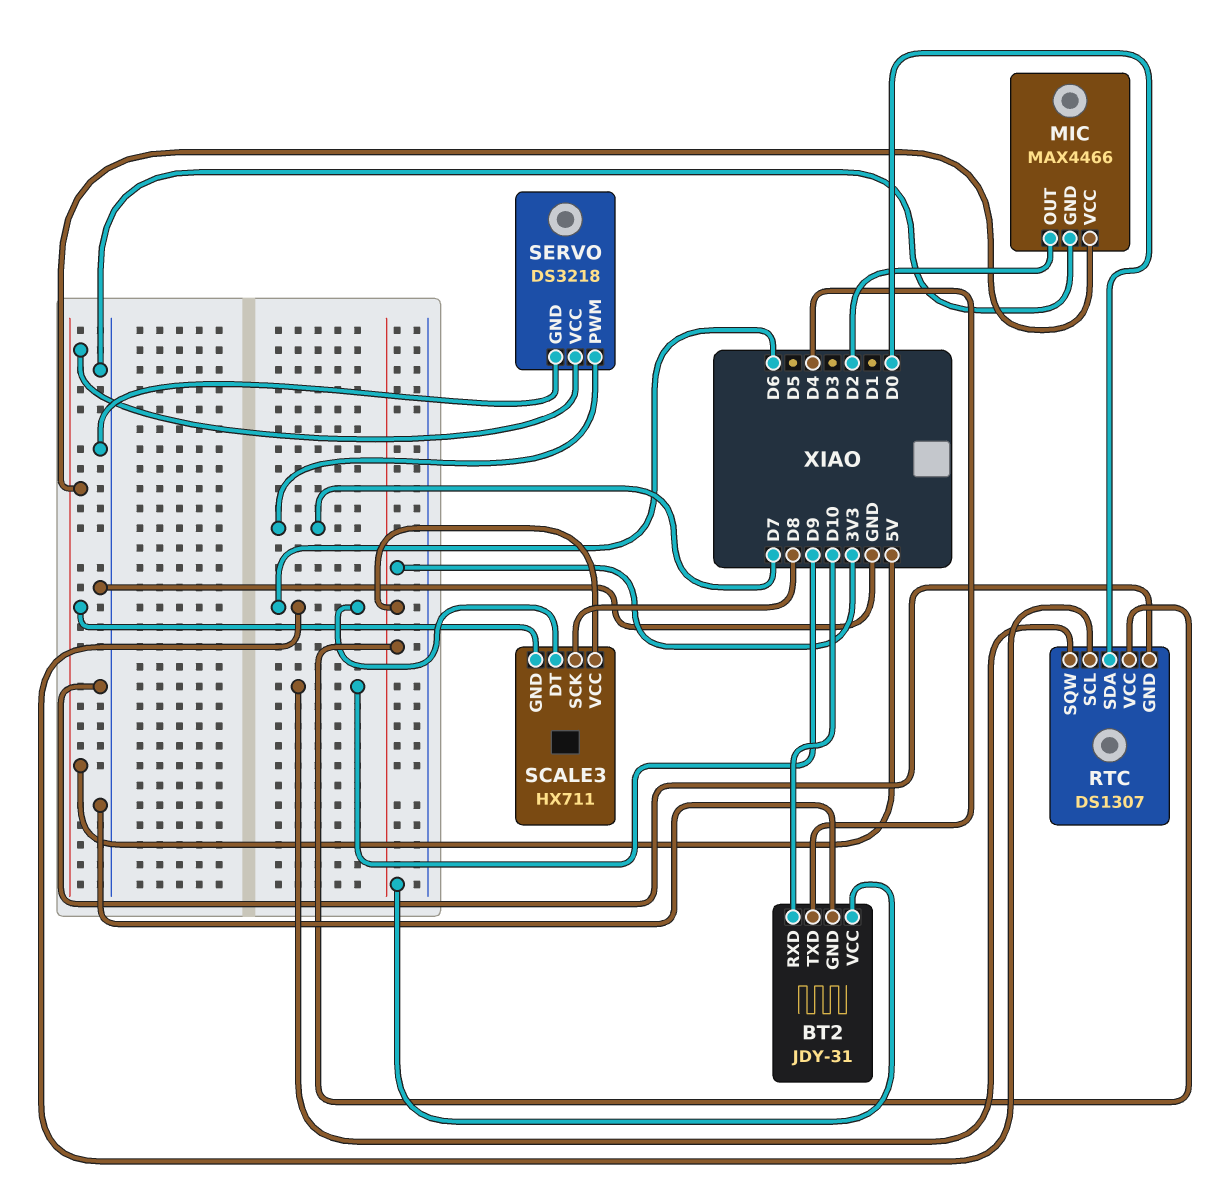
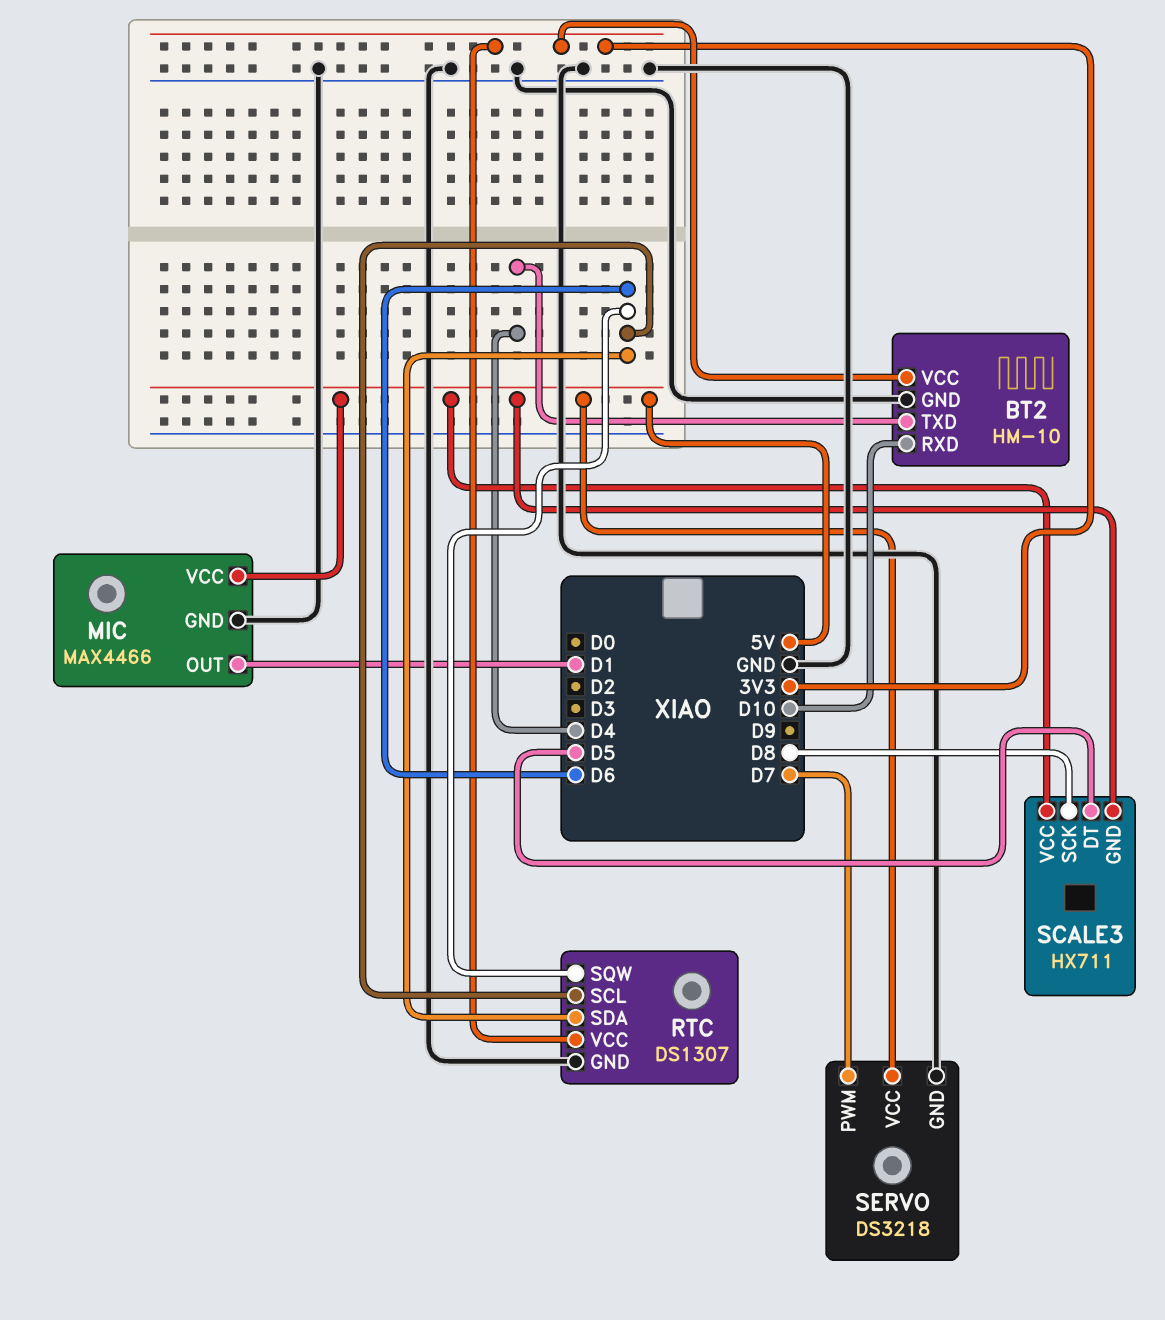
BT2: JDY-31 -> HM-10
MIC pin OUT: D2 -> D1
RTC pin SDA: D0 -> D6
RTC pin SQW: D9 -> D6
SCALE3 pin DT: D6 -> D5
SCALE3 pin VCC: 3V3 -> 5V

